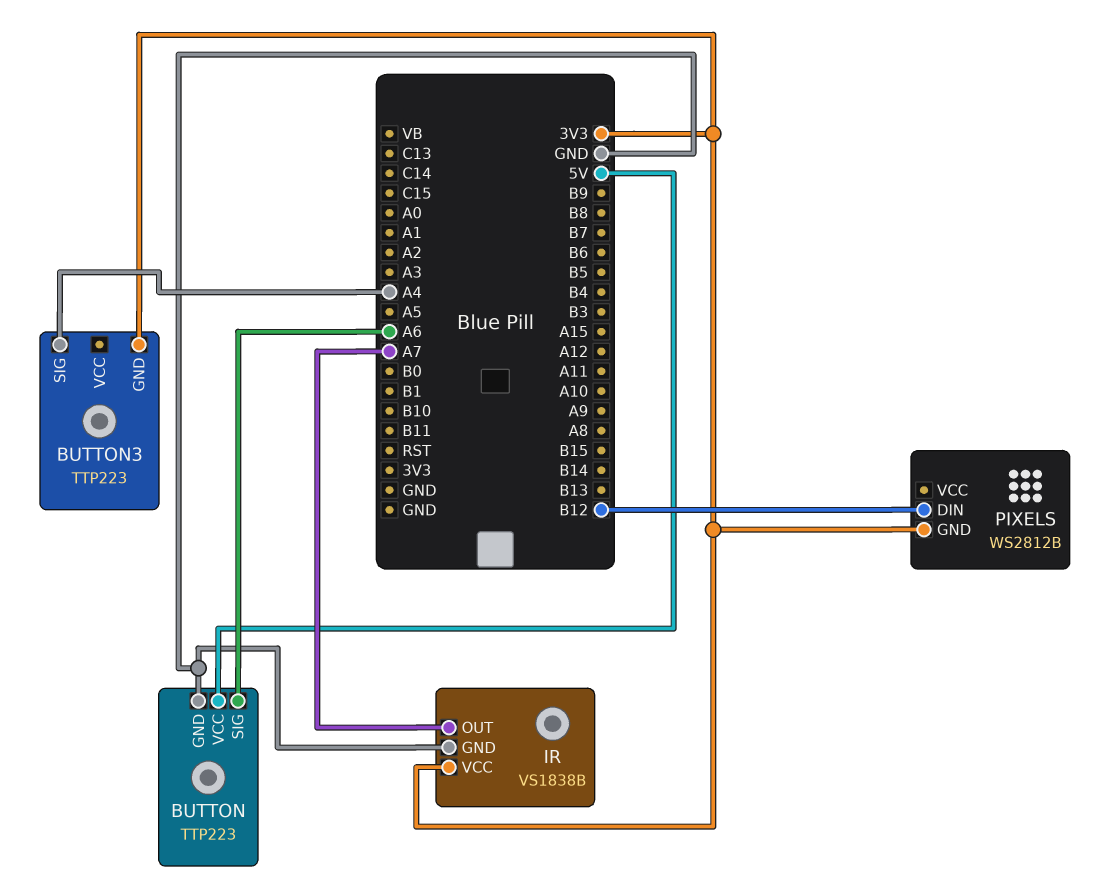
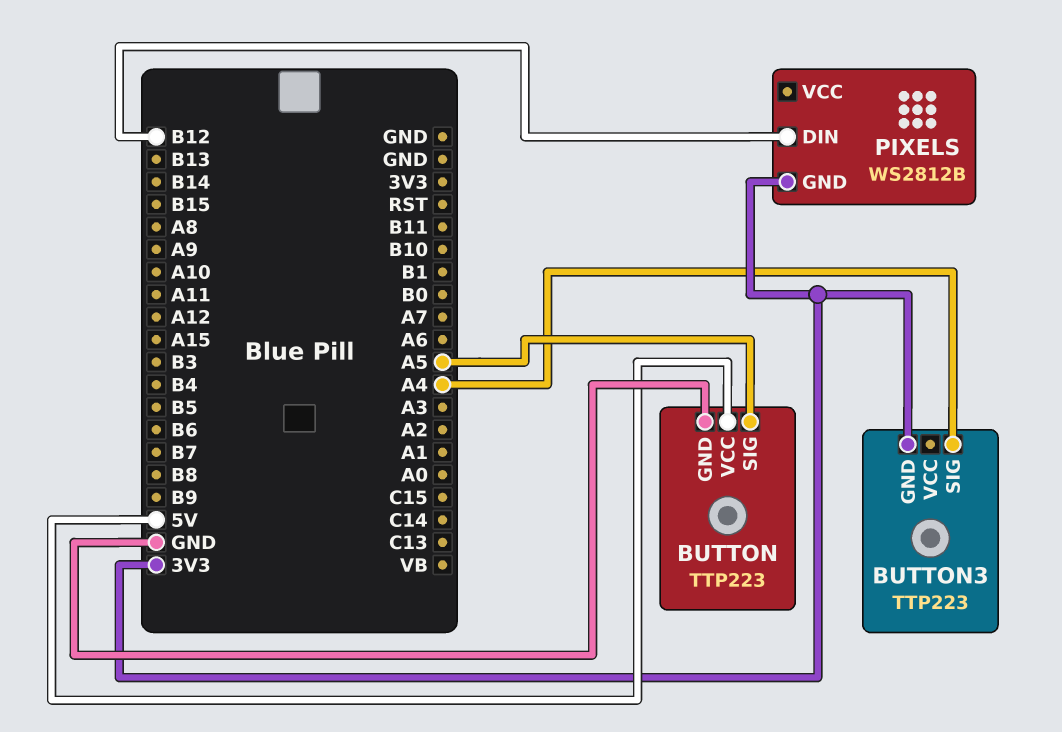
BUTTON pin SIG: A6 -> A5
IR: VS1838B -> none
IR pin GND: GND -> none
IR pin OUT: A7 -> none
IR pin VCC: 3V3 -> none

